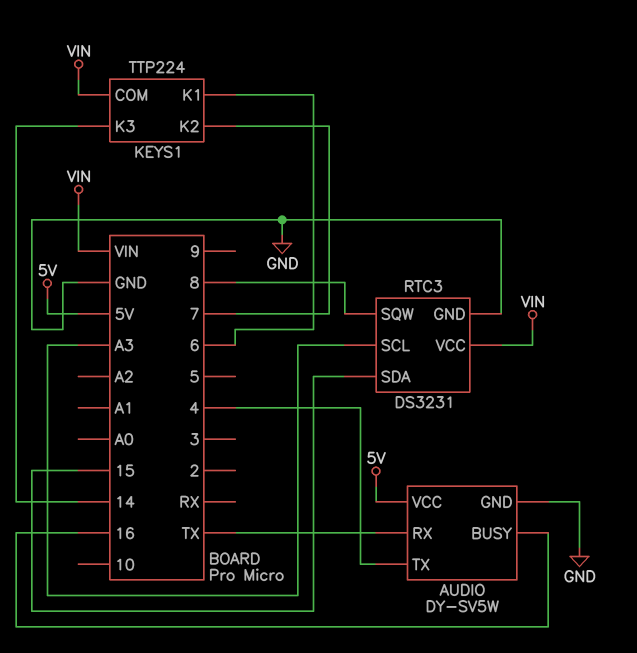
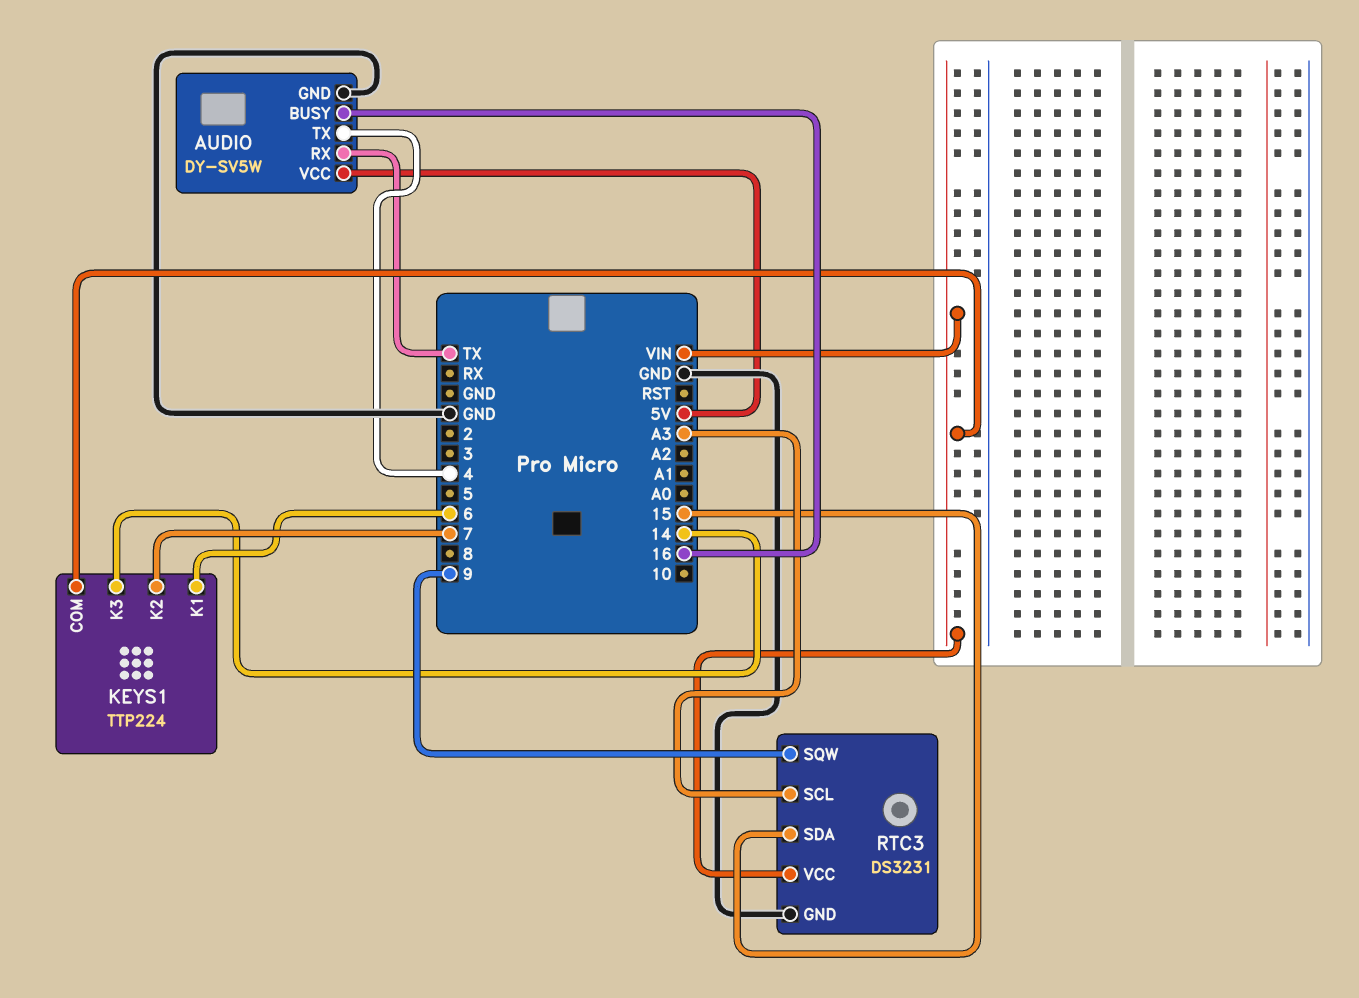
RTC3 pin SQW: 8 -> 9

